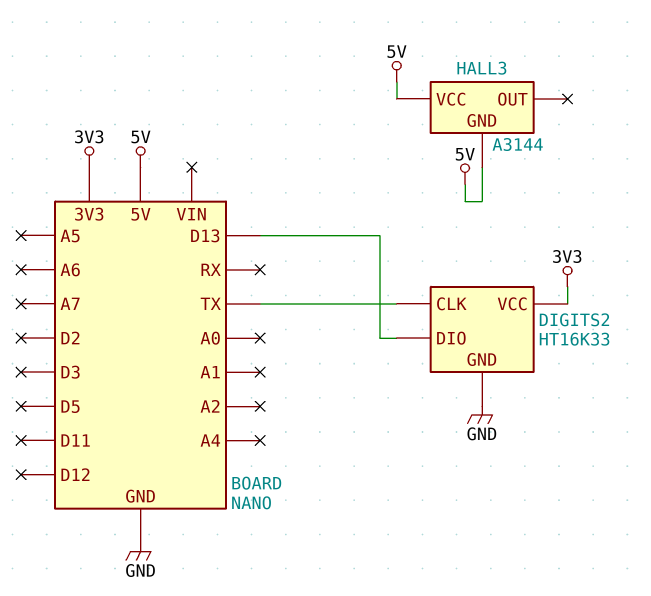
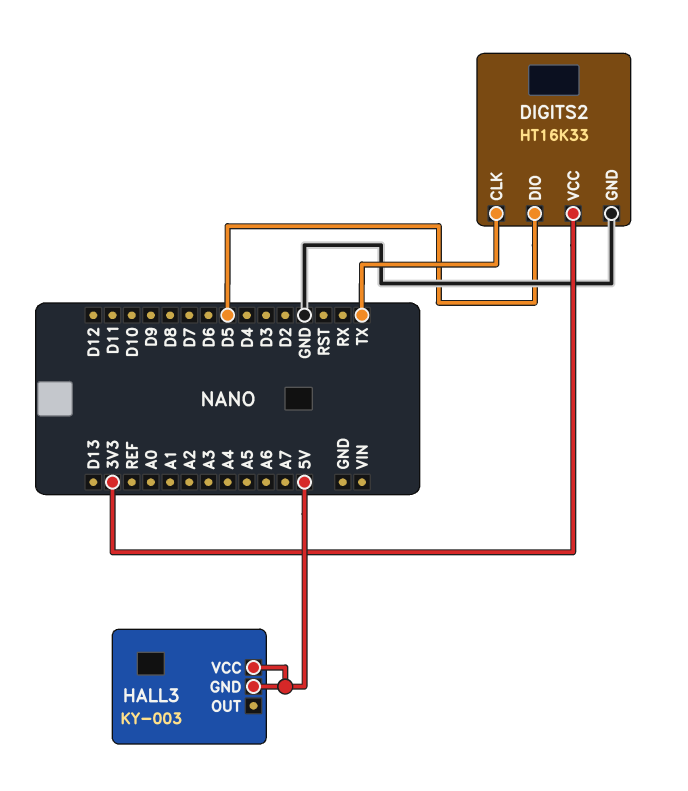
DIGITS2 pin DIO: D13 -> D5
HALL3: A3144 -> KY-003

